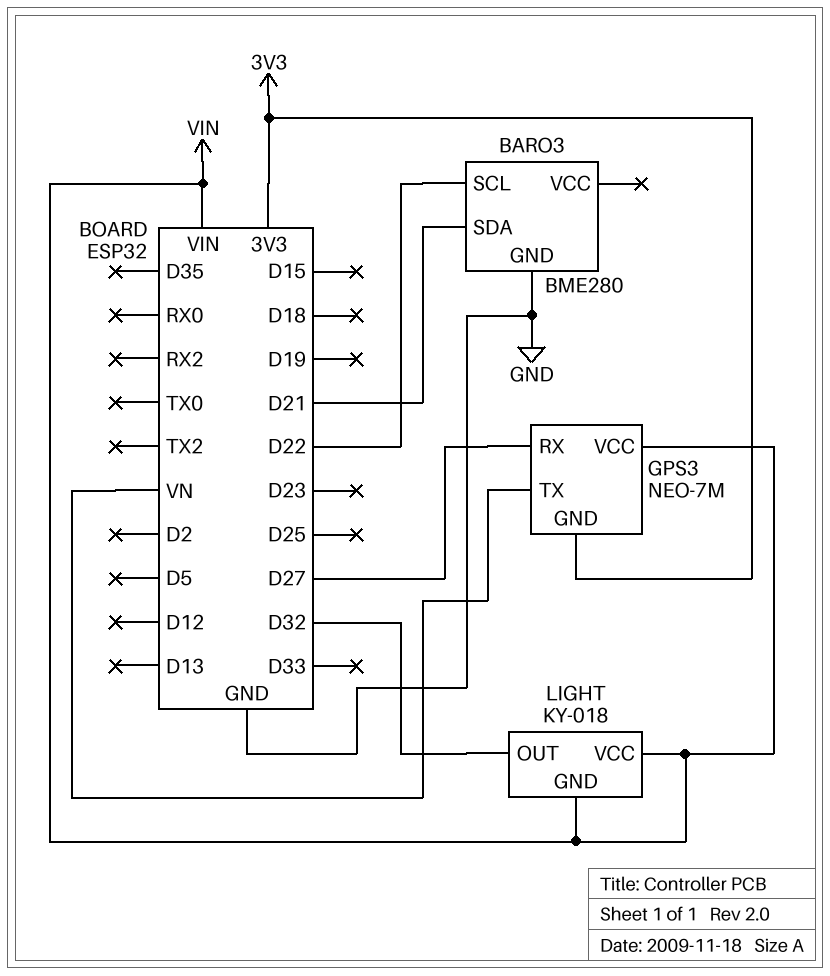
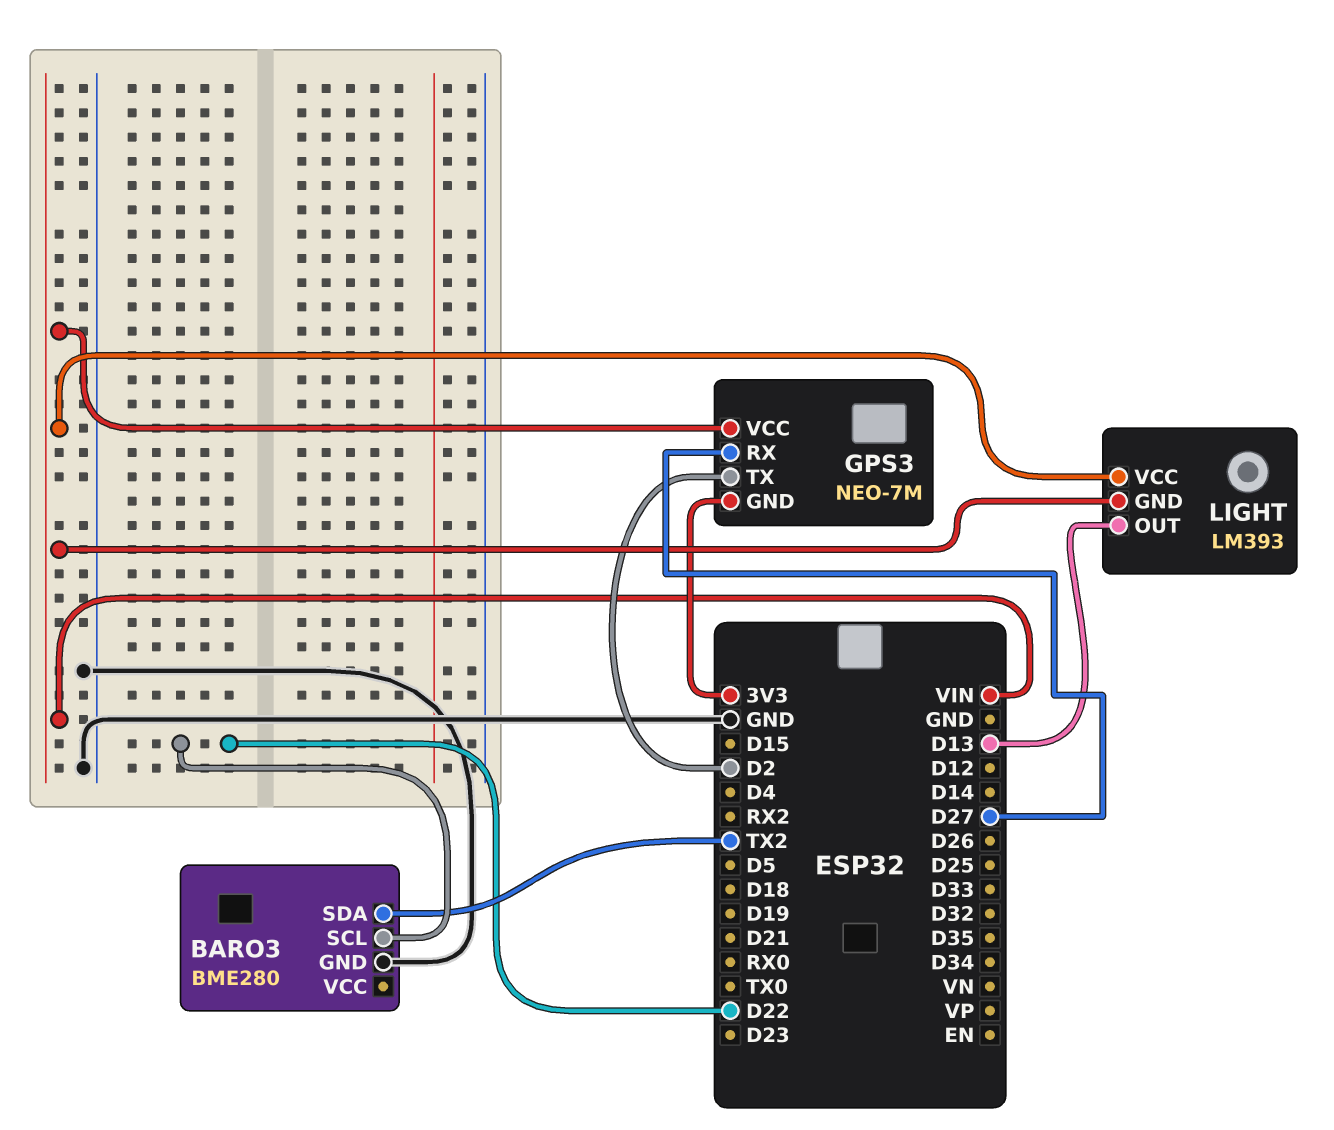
BARO3 pin SDA: D21 -> TX2
GPS3 pin TX: VN -> D2
LIGHT: KY-018 -> LM393
LIGHT pin OUT: D32 -> D13

